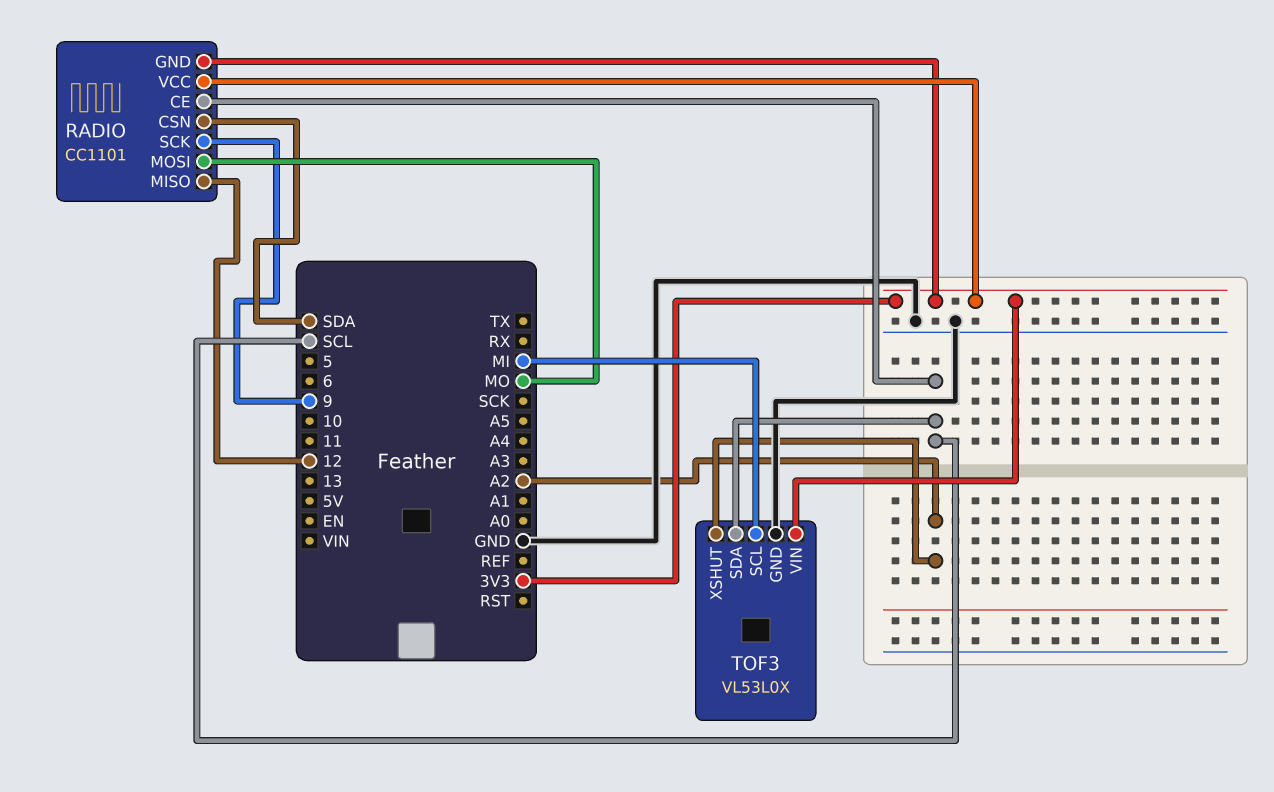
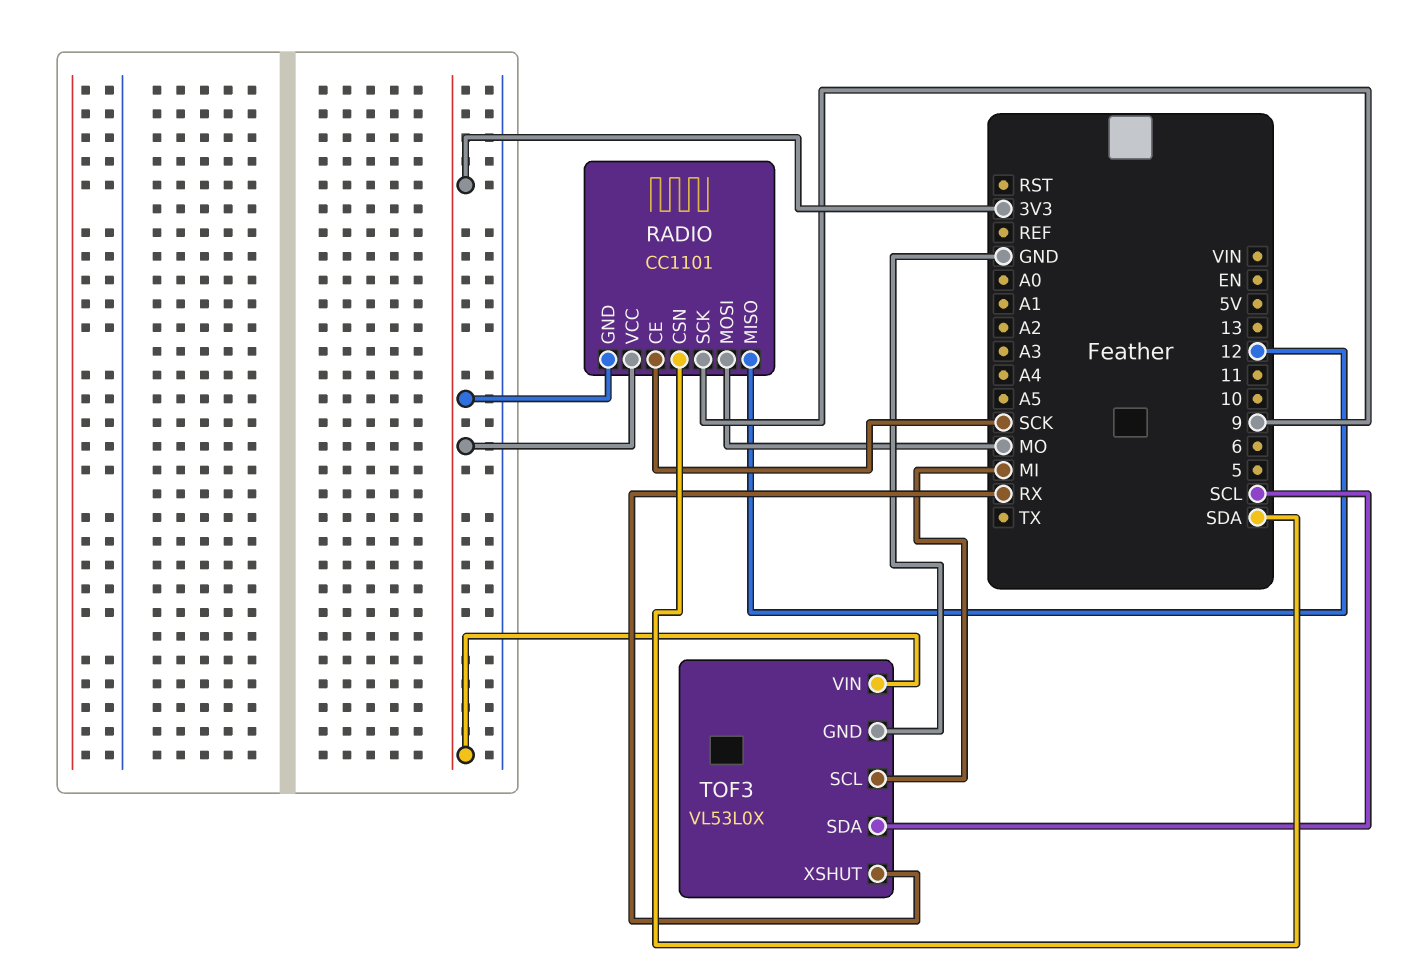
RADIO pin CE: SCL -> SCK
TOF3 pin XSHUT: A2 -> RX

